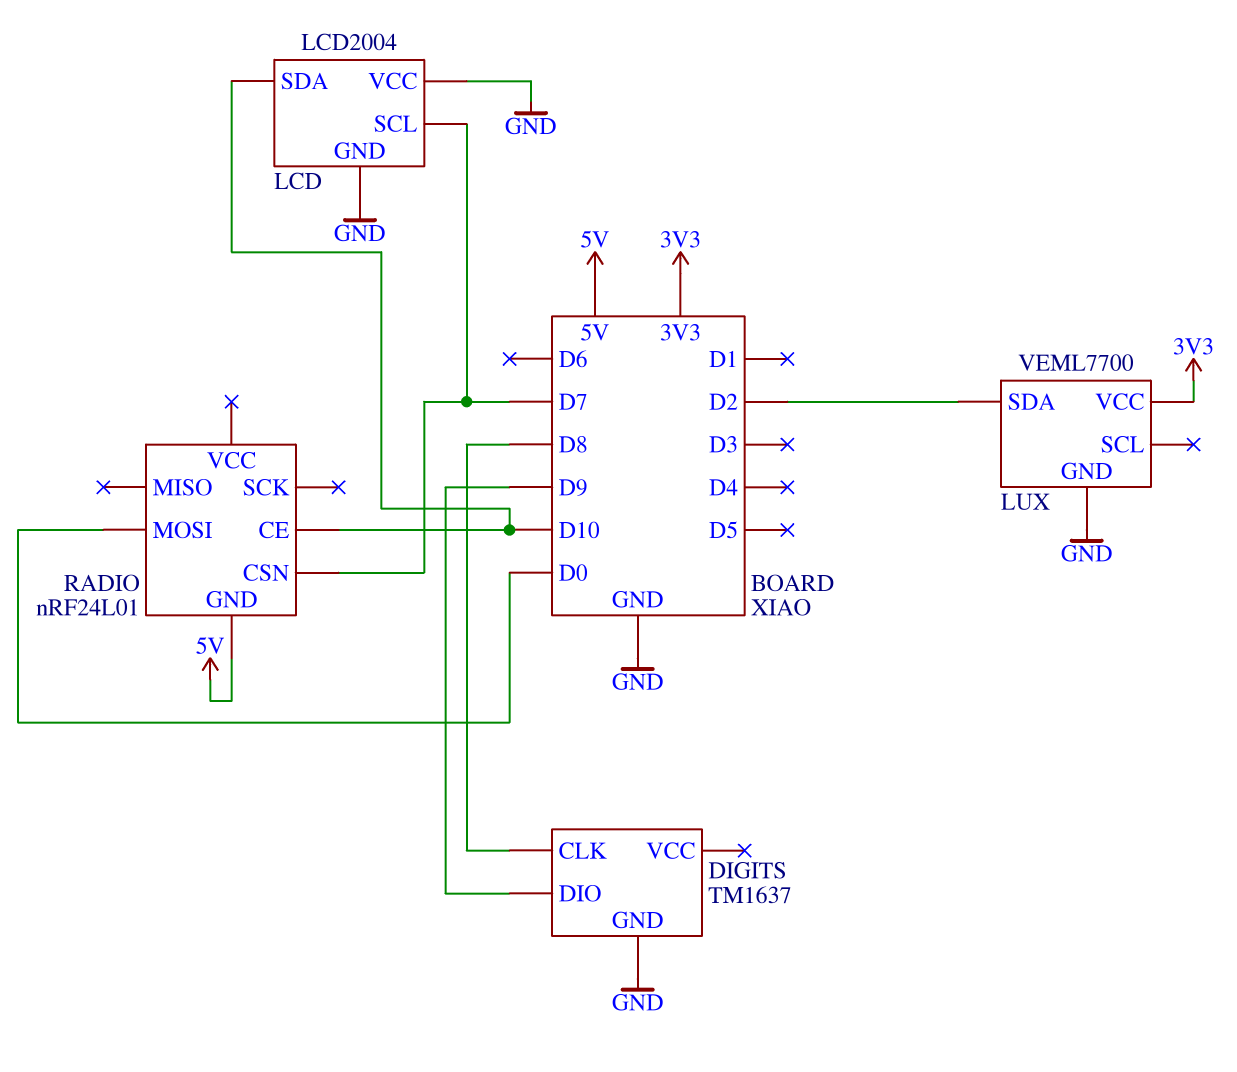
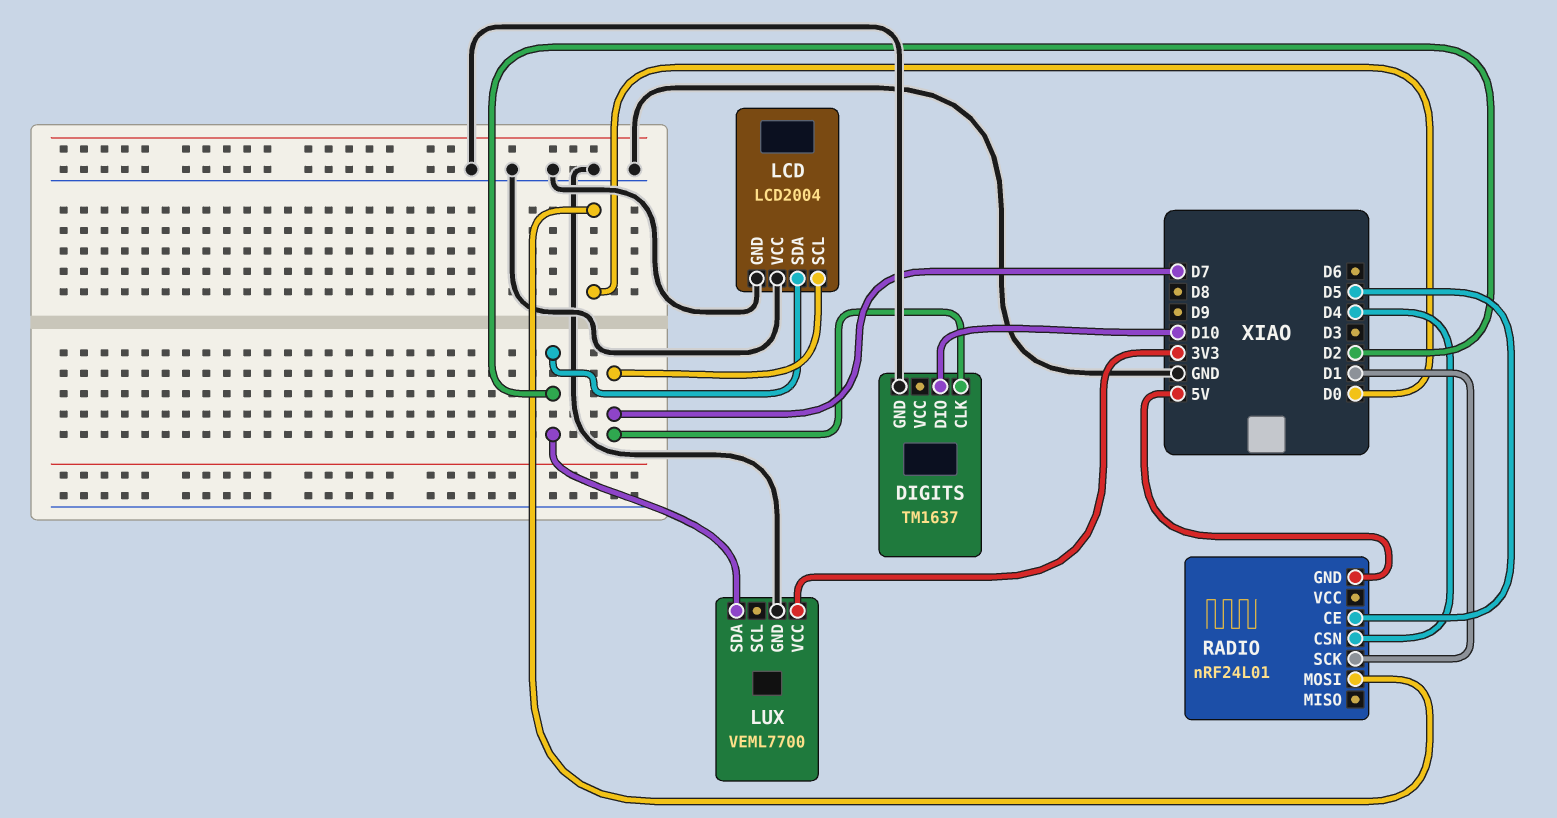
DIGITS pin CLK: D8 -> D7
DIGITS pin DIO: D9 -> D10
LCD pin SDA: D10 -> D2
RADIO pin CE: D10 -> D5
RADIO pin CSN: D7 -> D4
RADIO pin SCK: none -> D1

